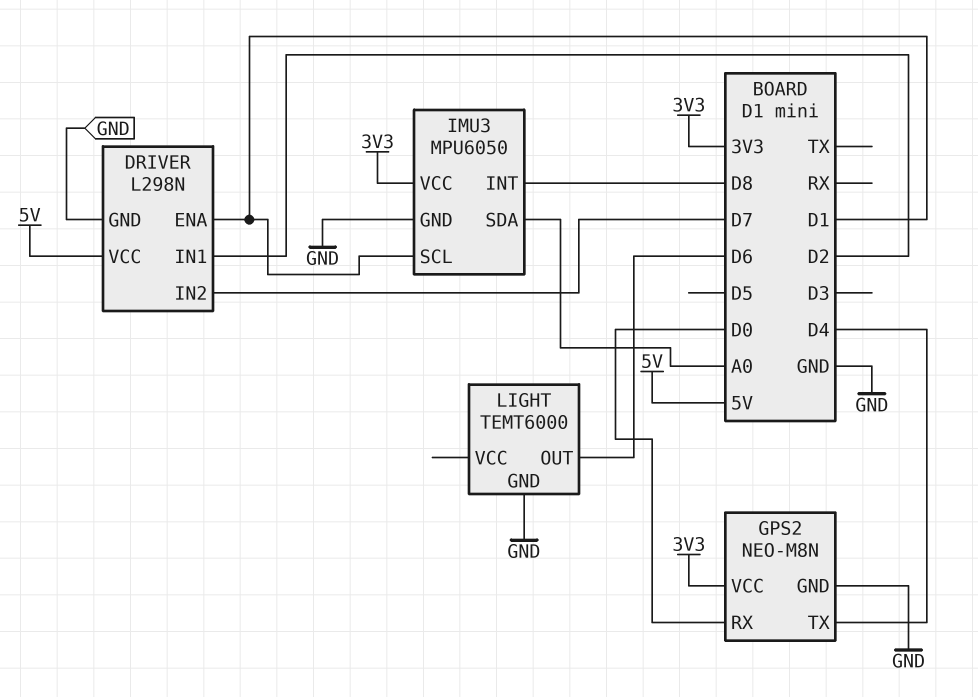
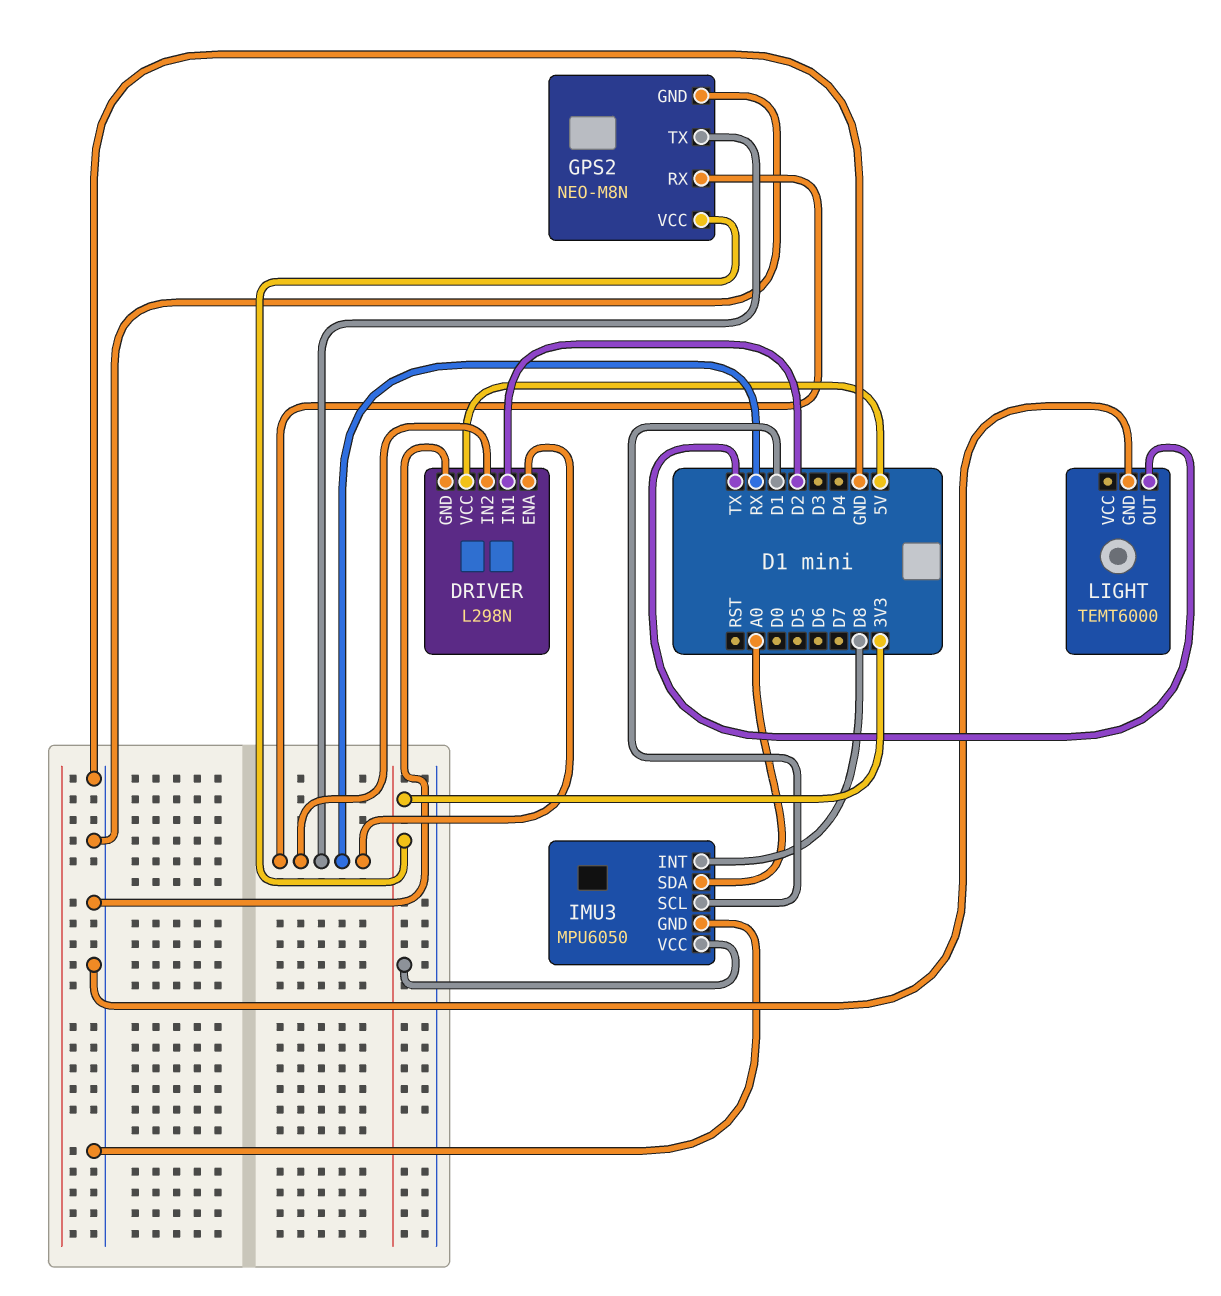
DRIVER pin ENA: D1 -> RX
DRIVER pin IN2: D7 -> RX
GPS2 pin RX: D0 -> RX
GPS2 pin TX: D4 -> RX
LIGHT pin OUT: D6 -> TX

